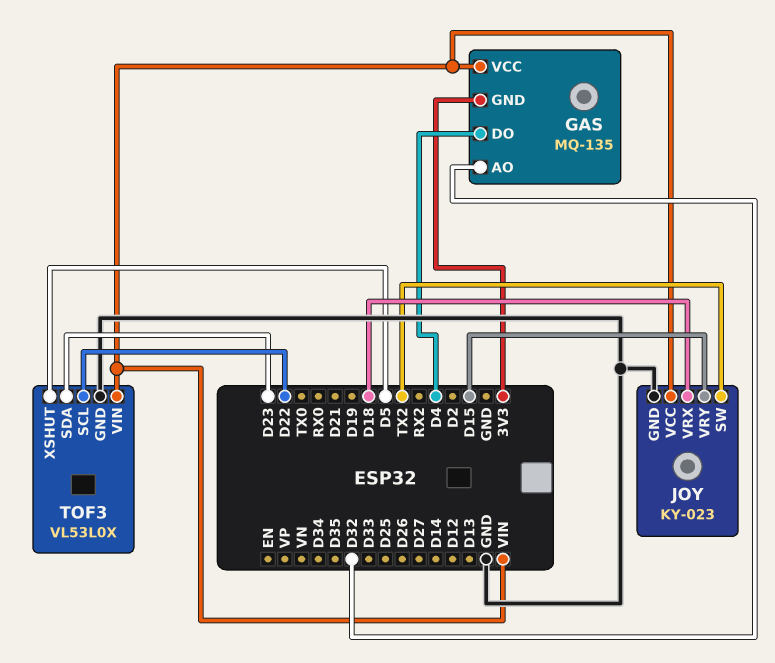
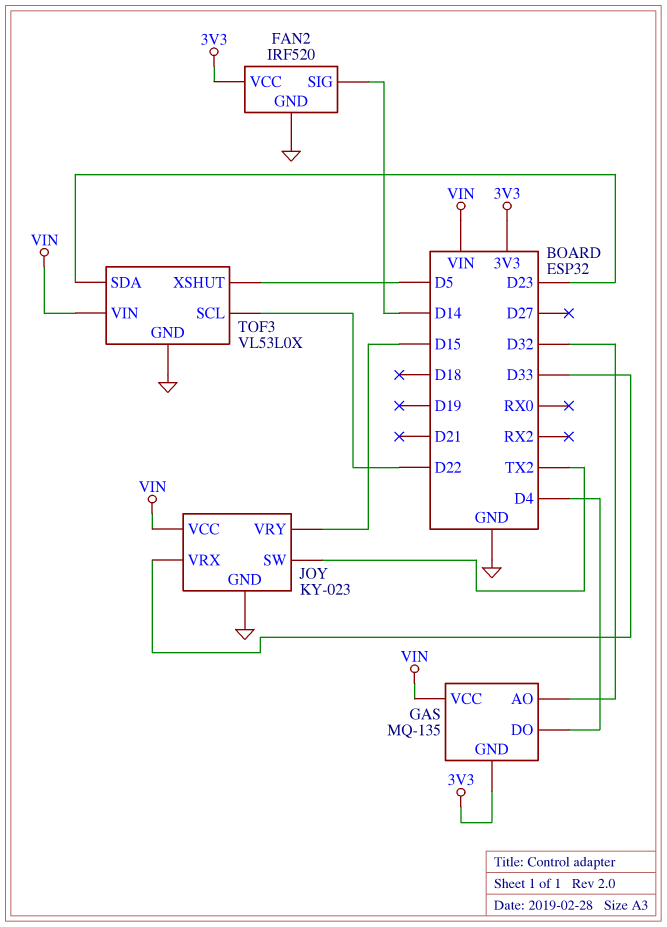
FAN2: none -> IRF520
FAN2 pin GND: none -> GND
FAN2 pin SIG: none -> D14
FAN2 pin VCC: none -> 3V3
JOY pin VRX: D18 -> D33

